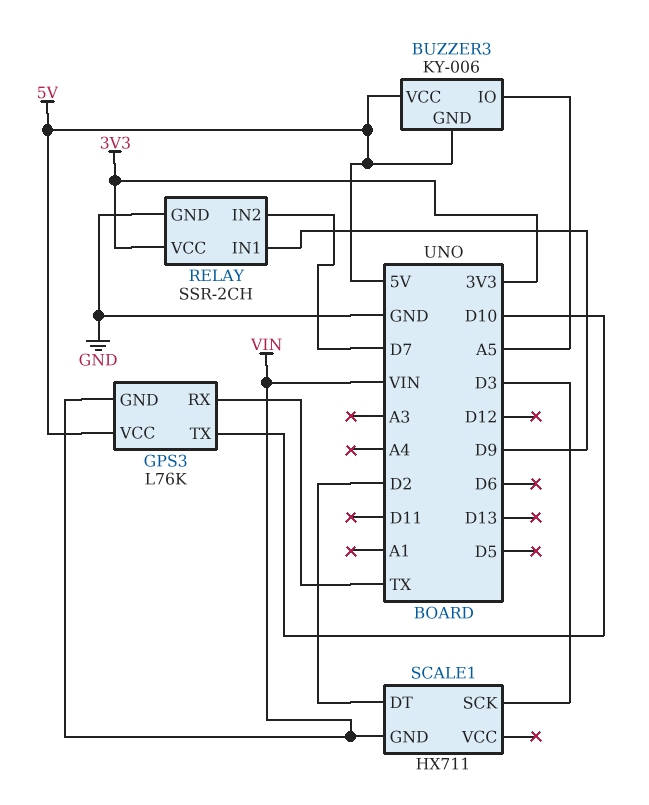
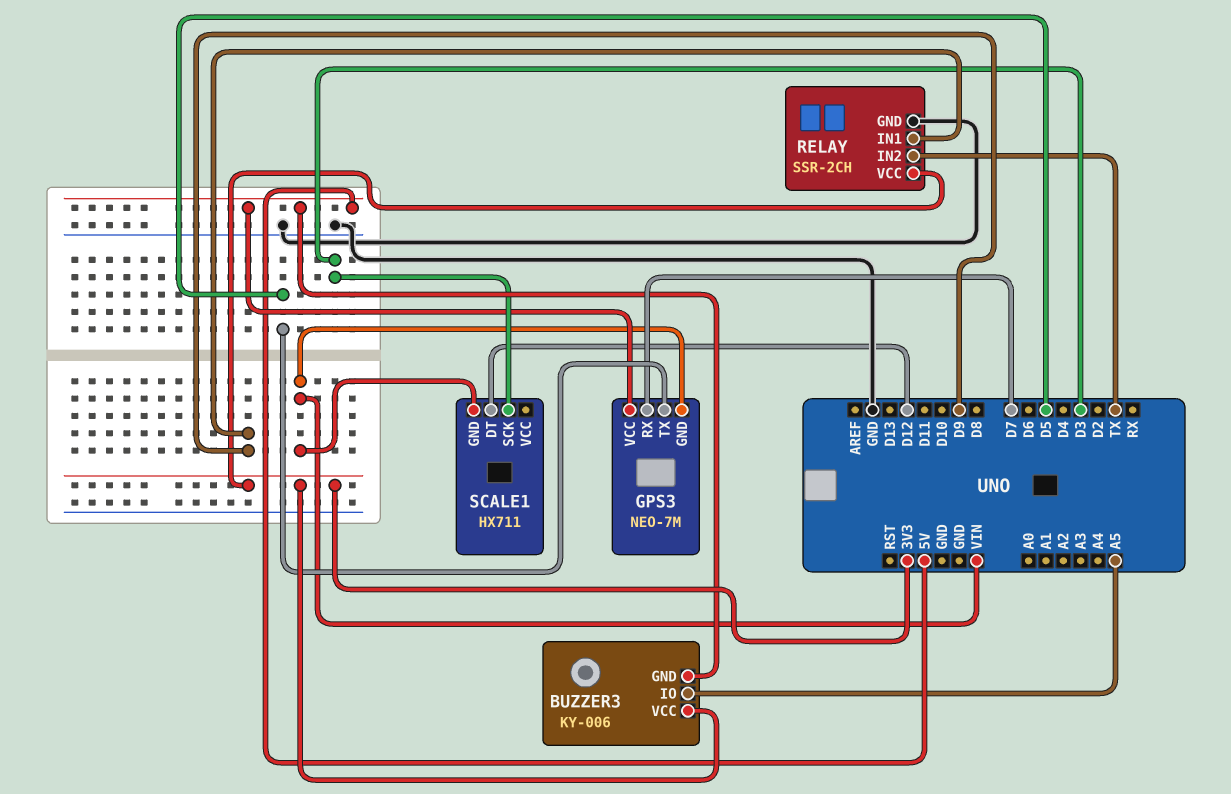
BUZZER3 pin VCC: 5V -> 3V3
GPS3: L76K -> NEO-7M
GPS3 pin RX: TX -> D7
GPS3 pin TX: D10 -> D5
RELAY pin IN2: D7 -> TX
SCALE1 pin DT: D2 -> D12

